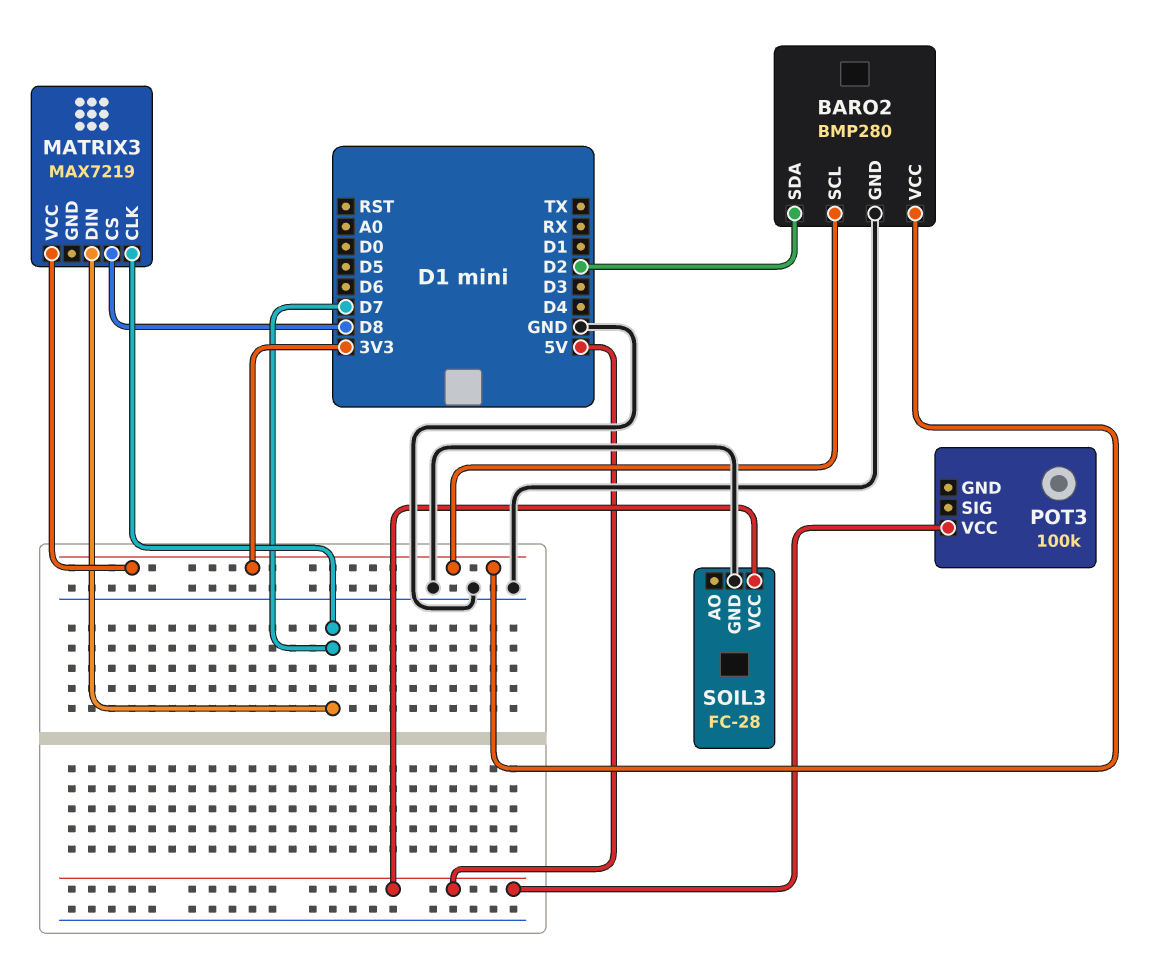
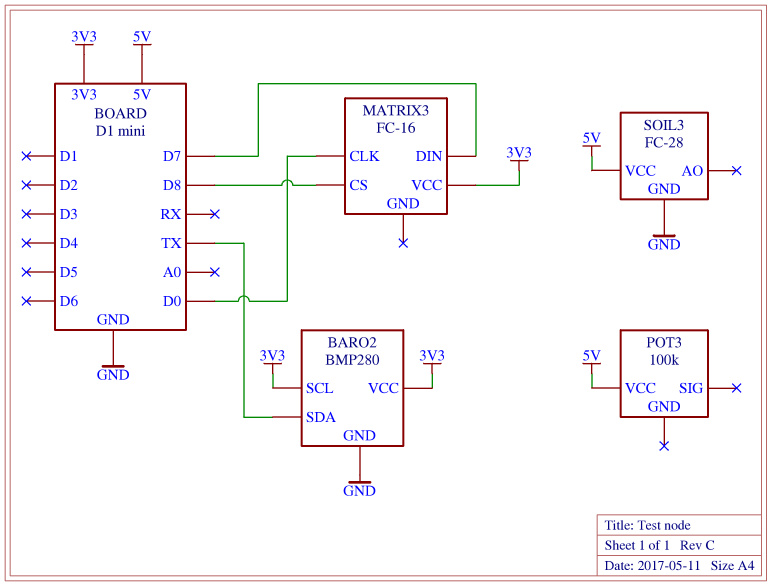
BARO2 pin SDA: D2 -> TX
MATRIX3: MAX7219 -> FC-16
MATRIX3 pin CLK: D7 -> D0

